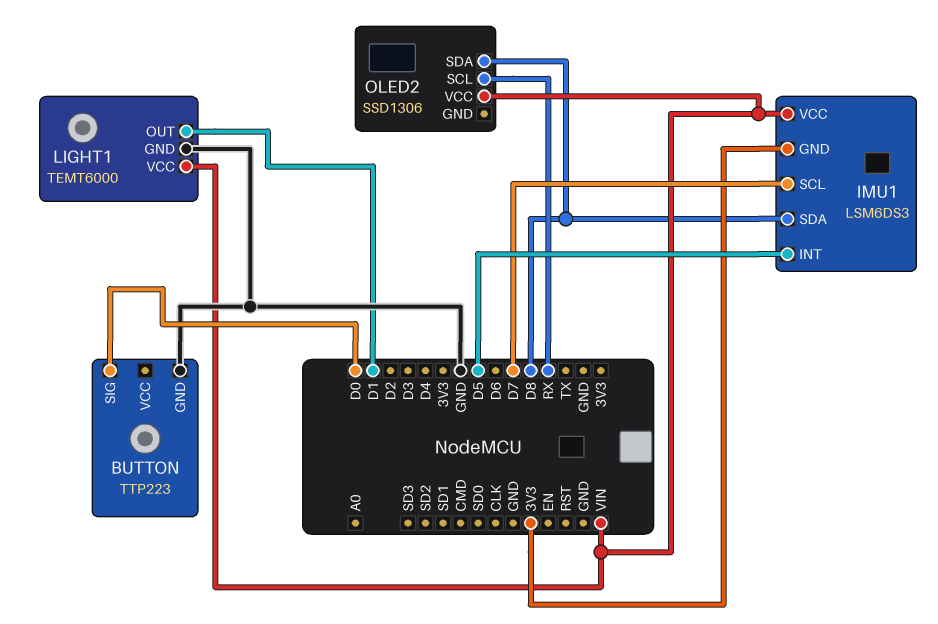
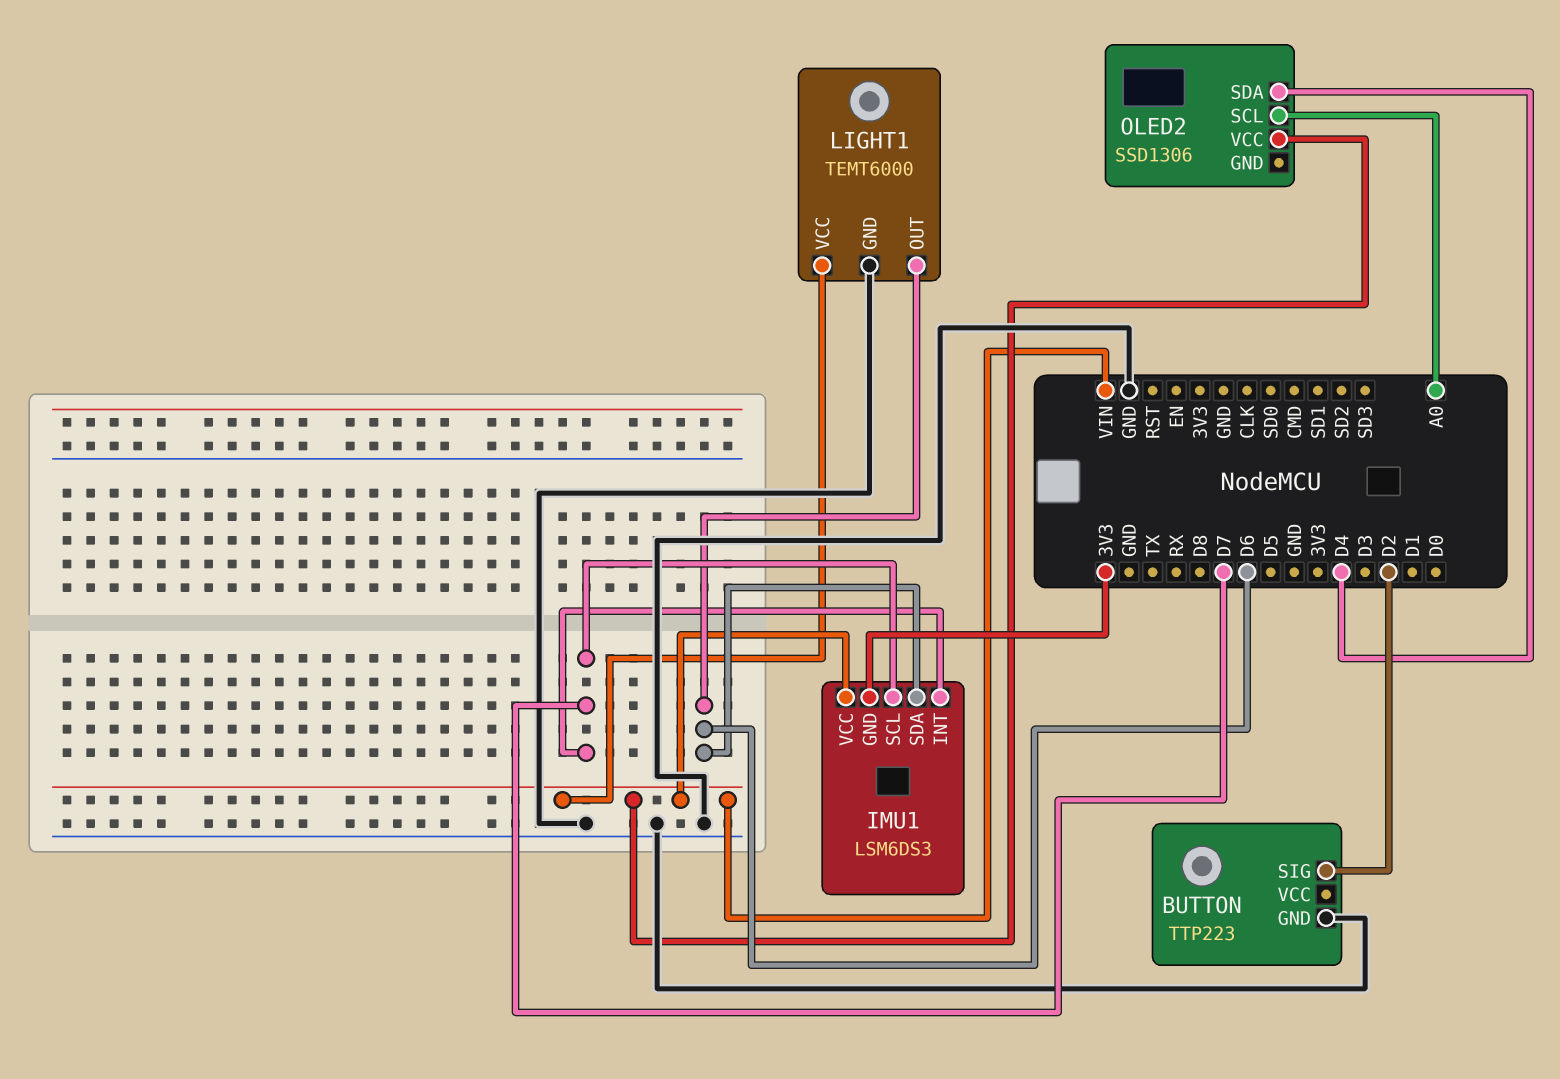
BUTTON pin SIG: D0 -> D2
IMU1 pin INT: D5 -> D7
IMU1 pin SDA: D8 -> D6
LIGHT1 pin OUT: D1 -> D6
OLED2 pin SCL: RX -> A0
OLED2 pin SDA: D8 -> D4

